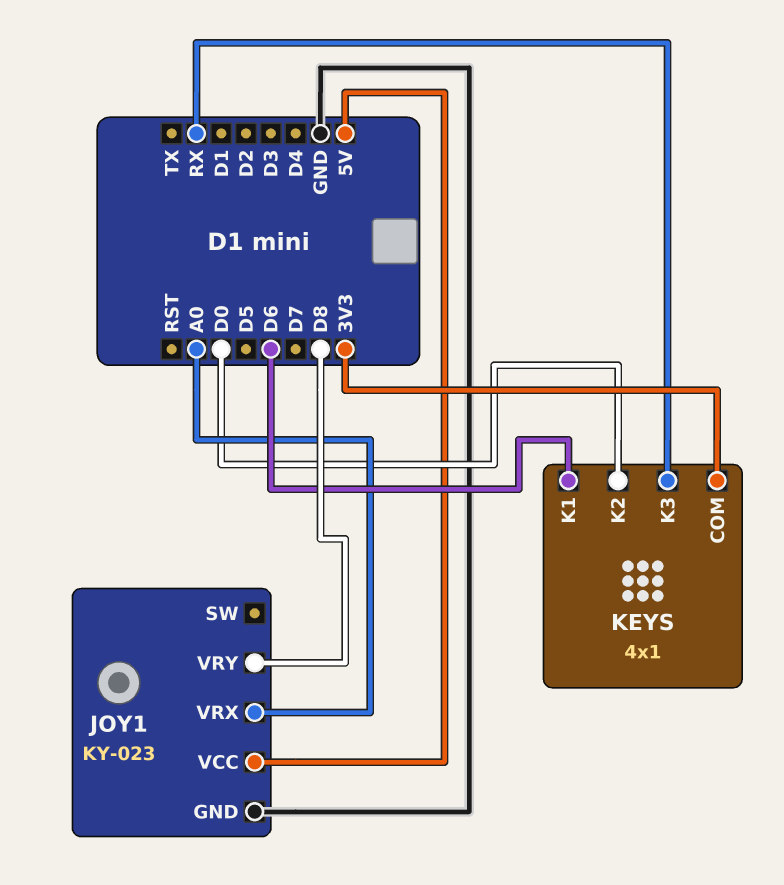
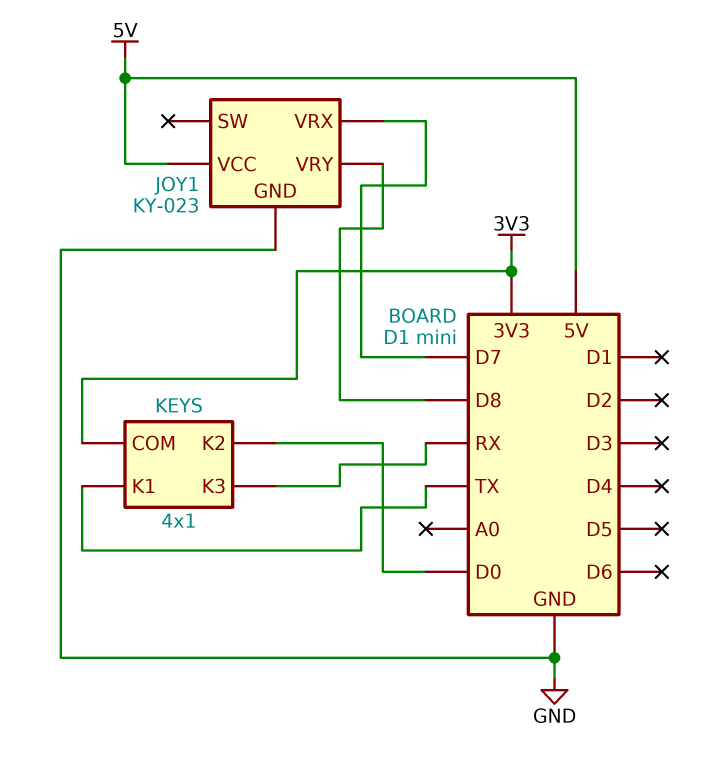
JOY1 pin VRX: A0 -> D7
KEYS pin K1: D6 -> TX

